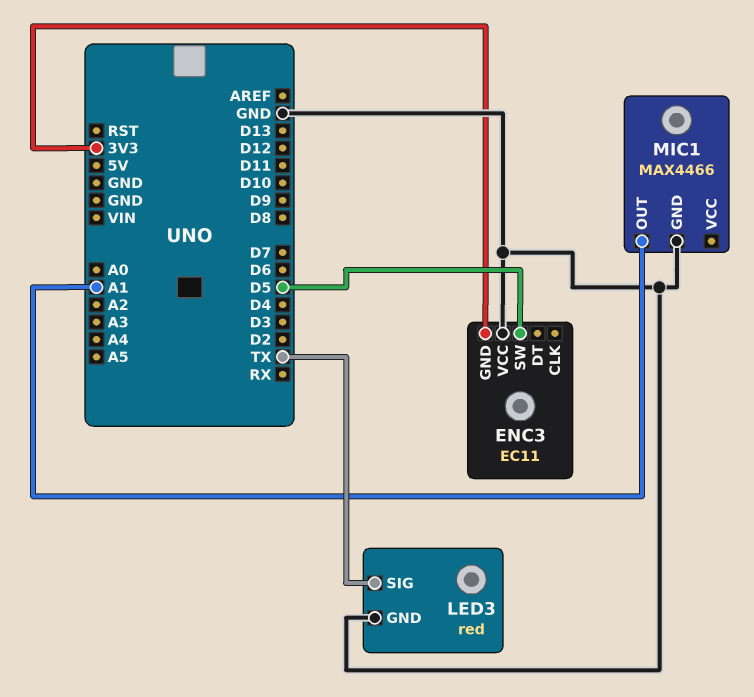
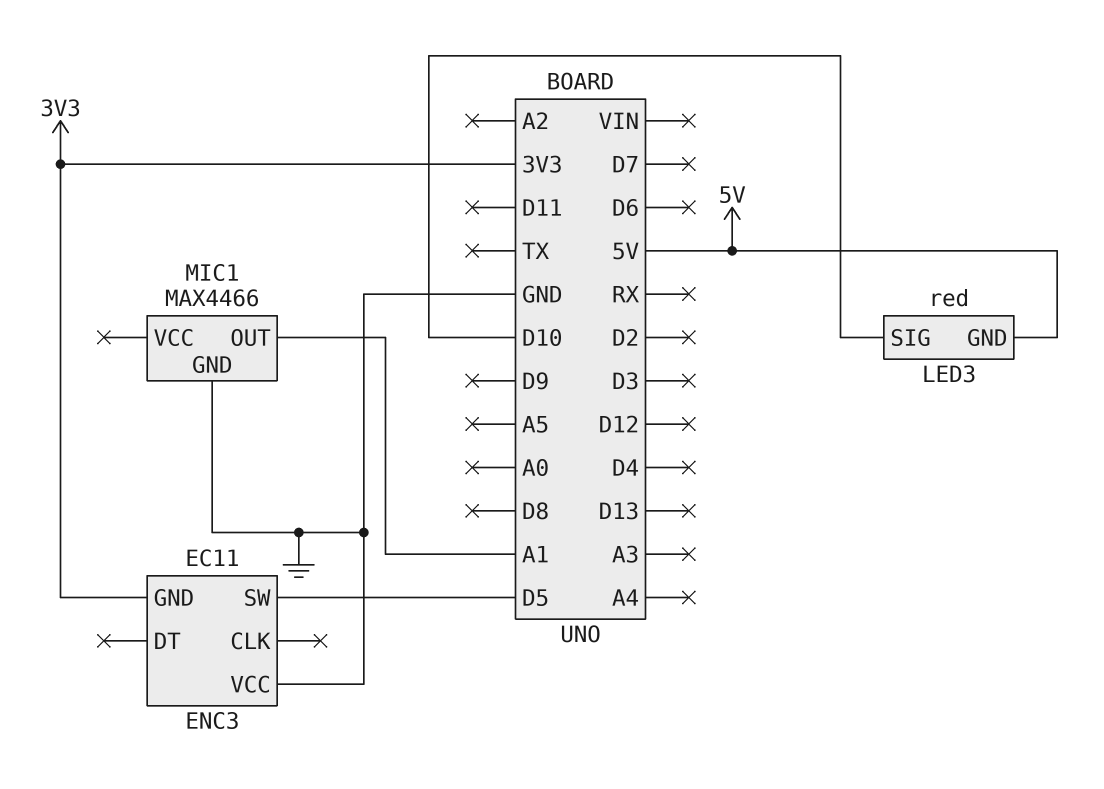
LED3 pin GND: GND -> 5V
LED3 pin SIG: TX -> D10

